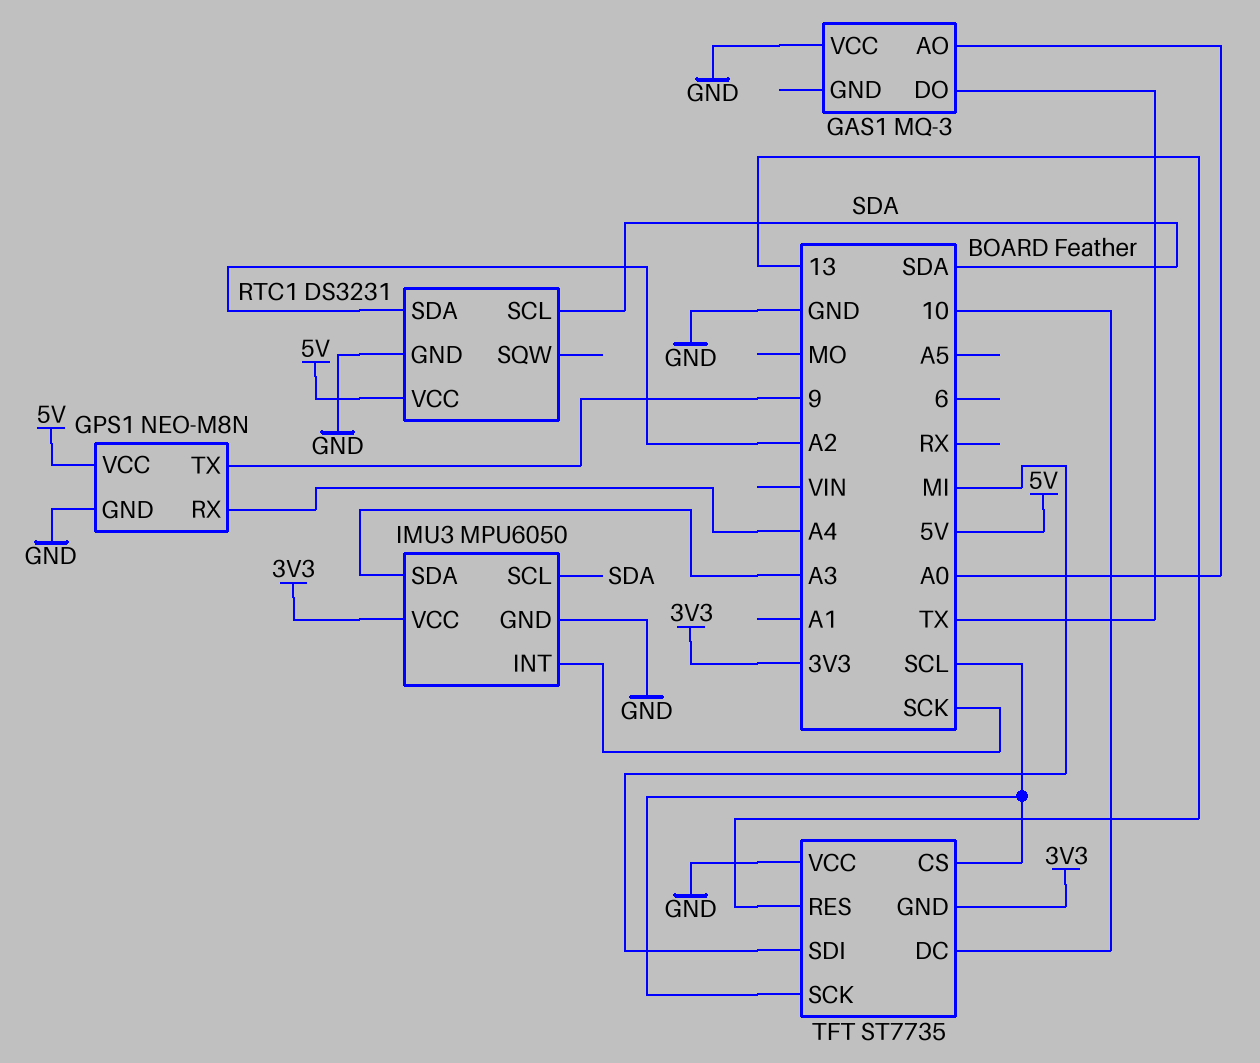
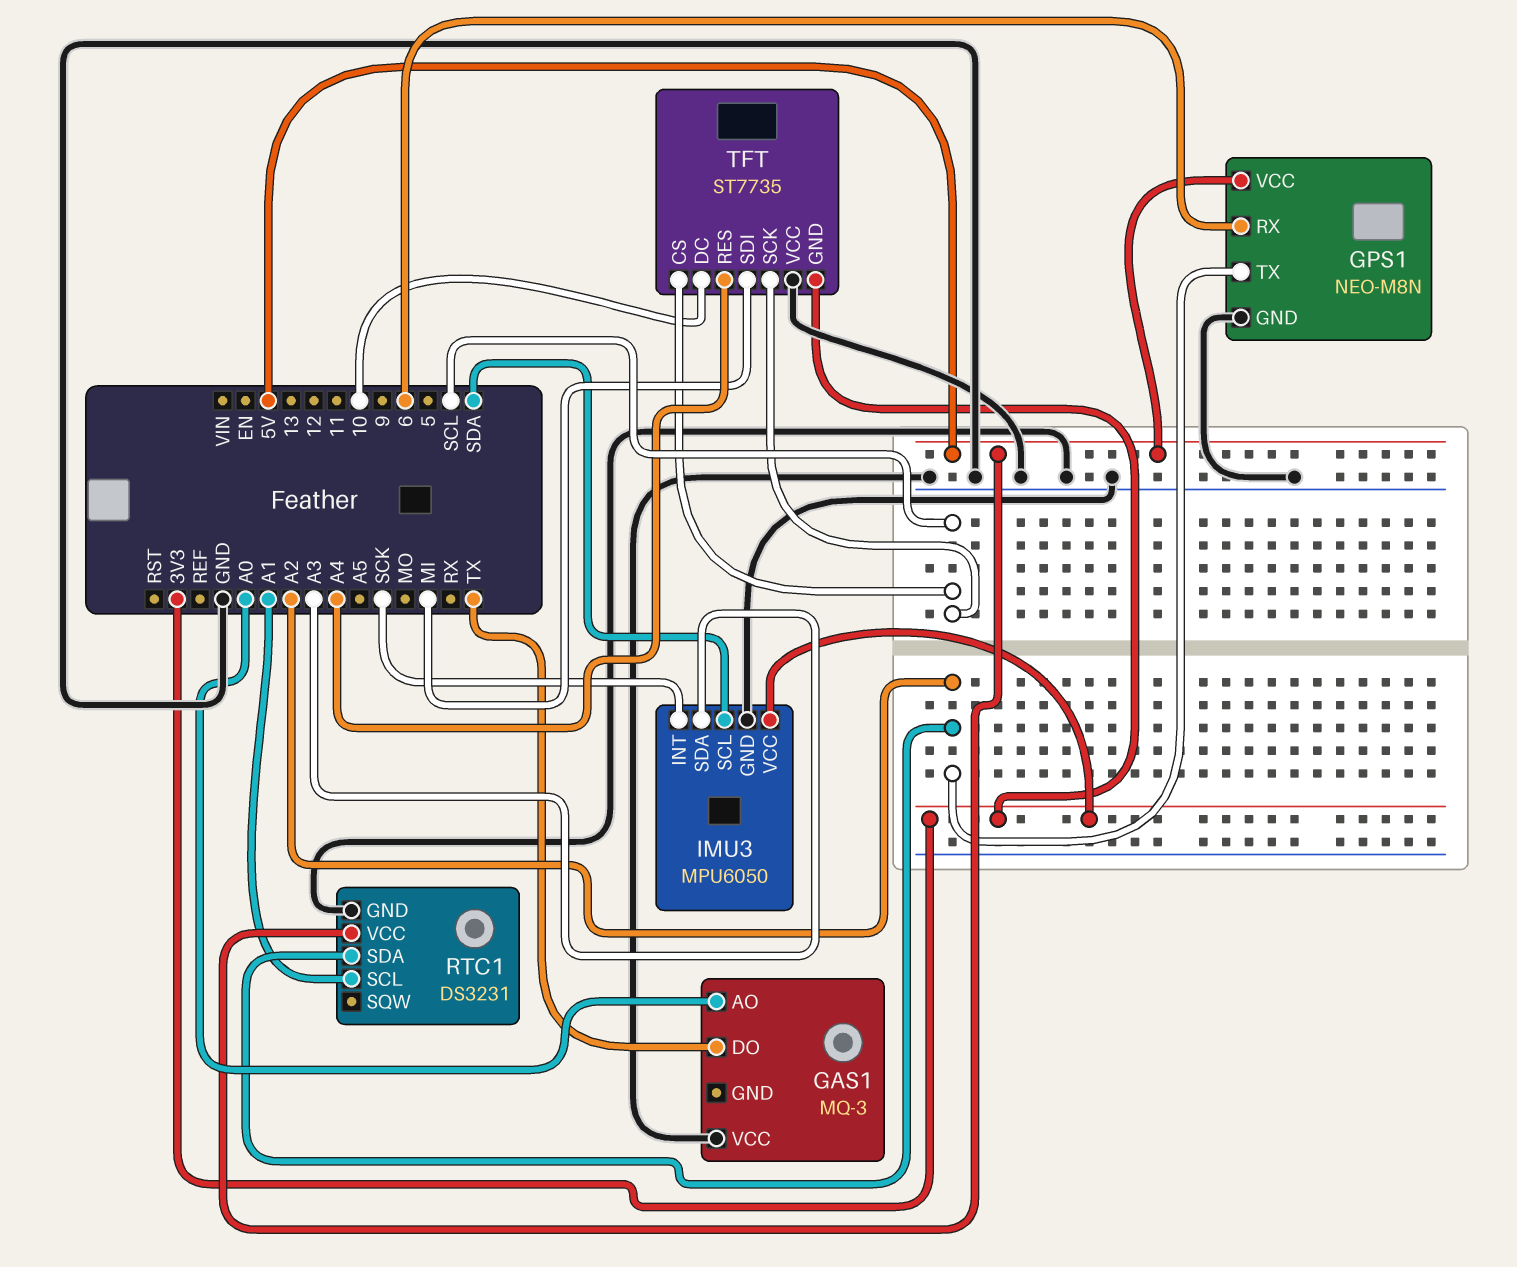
GPS1 pin RX: A4 -> 6
GPS1 pin TX: 9 -> A2
RTC1 pin SCL: SDA -> A1
TFT pin RES: 13 -> A4

